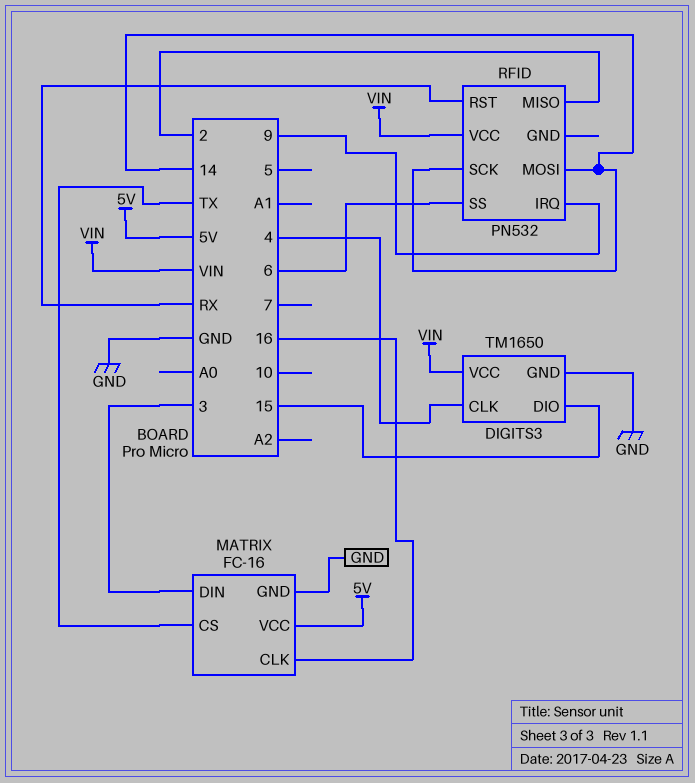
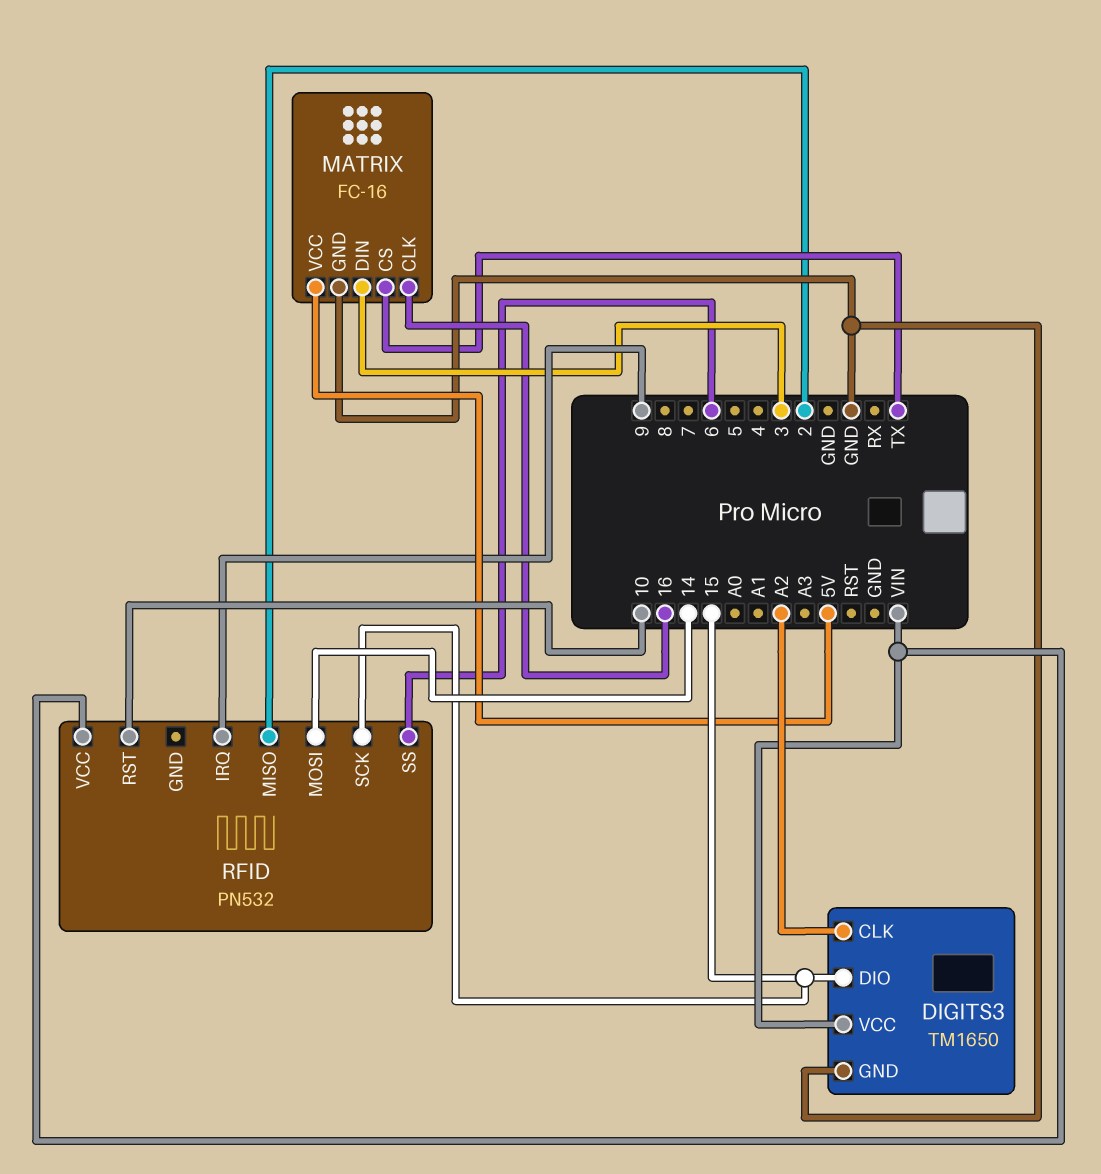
DIGITS3 pin CLK: 4 -> A2
RFID pin RST: RX -> 10
RFID pin SCK: 14 -> 15

